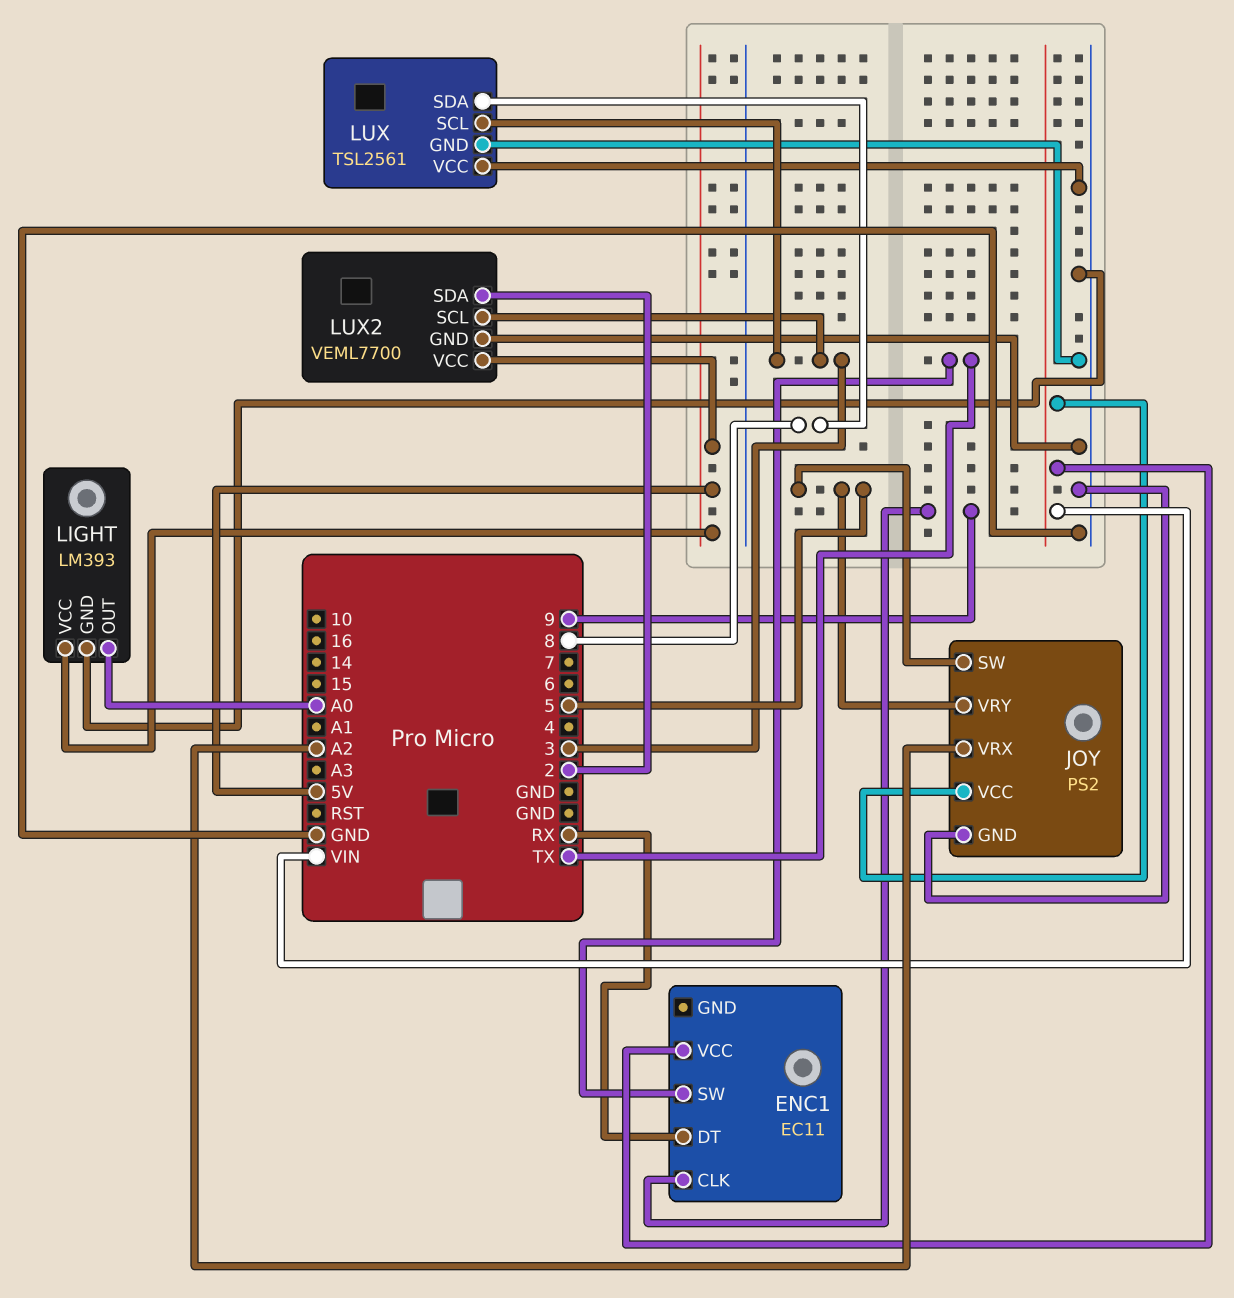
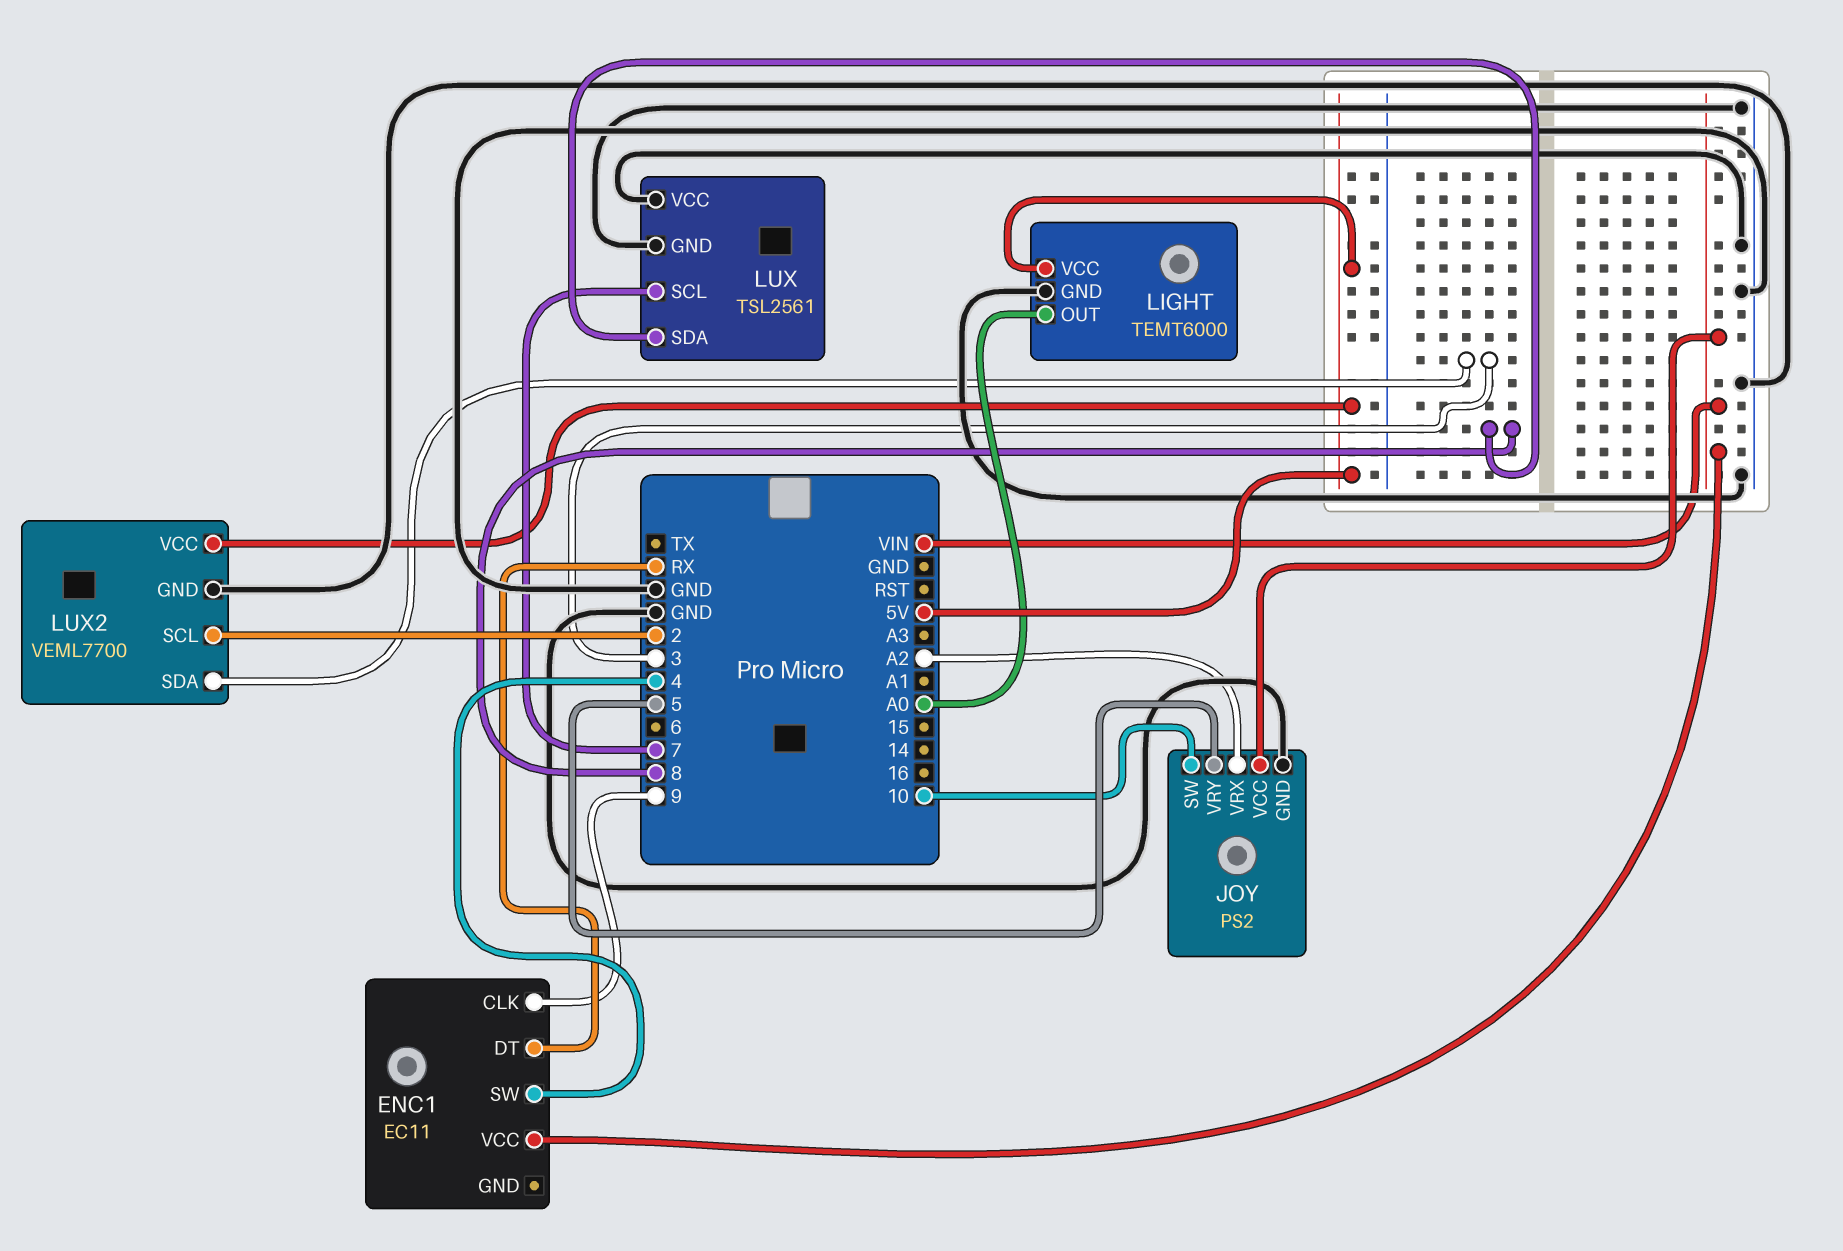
ENC1 pin SW: TX -> 4
JOY pin SW: 5 -> 10
LIGHT: LM393 -> TEMT6000
LUX pin SCL: 3 -> 7
LUX2 pin SCL: 3 -> 2
LUX2 pin SDA: 2 -> 3

